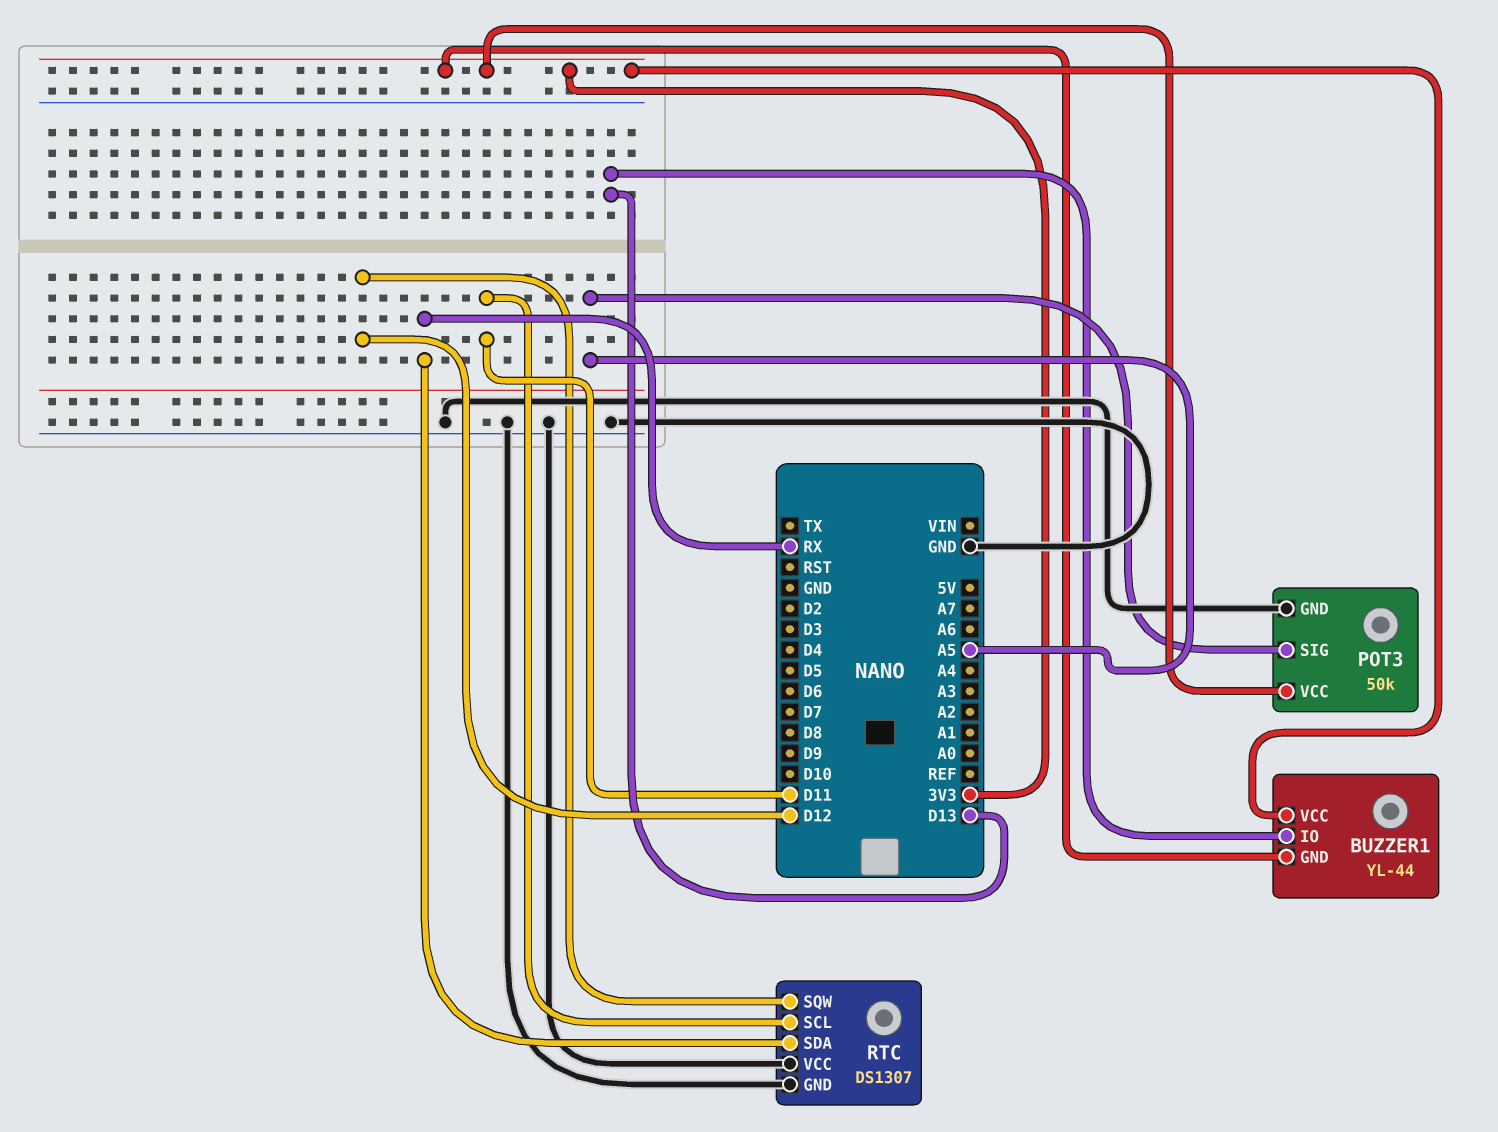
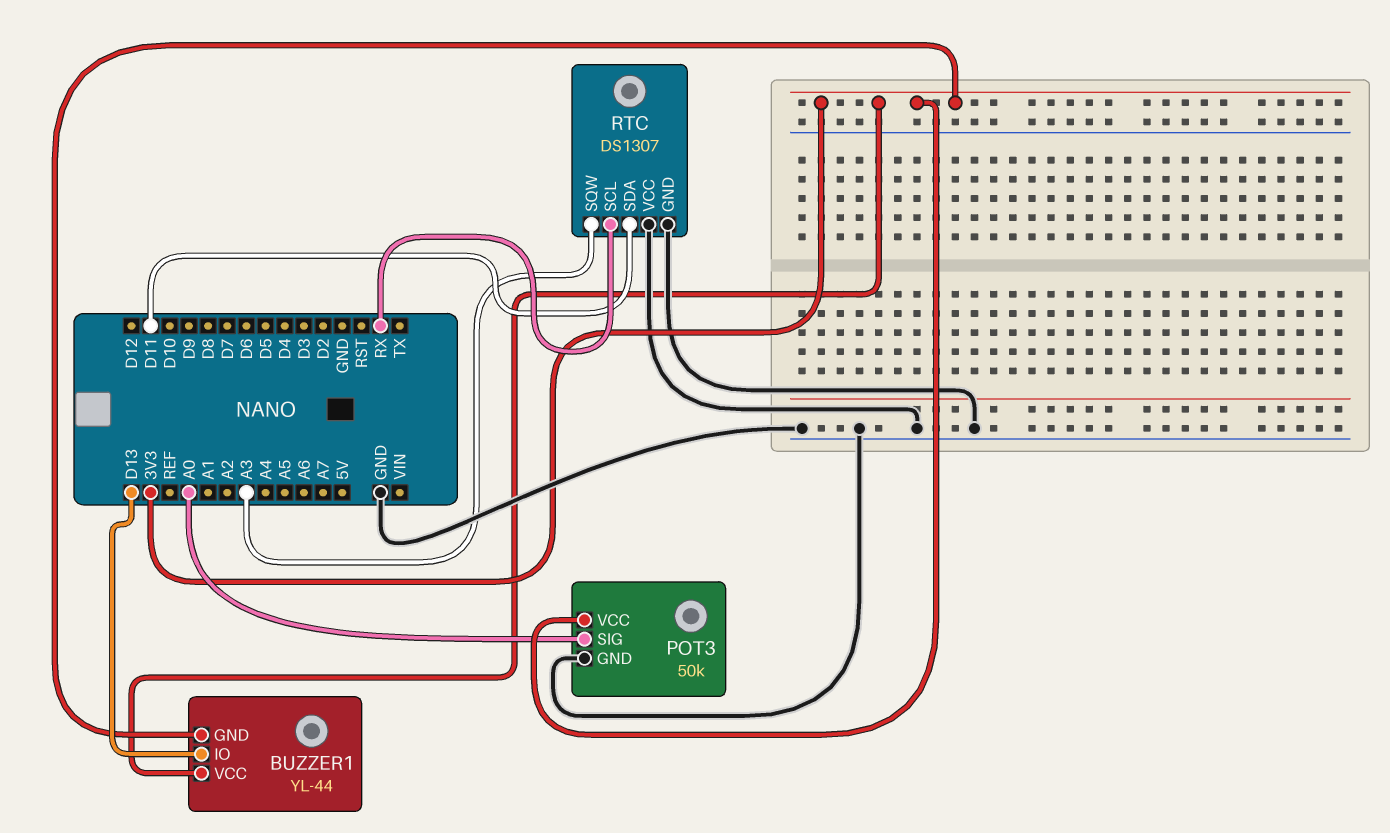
POT3 pin SIG: A5 -> A0
RTC pin SCL: D11 -> RX
RTC pin SDA: RX -> D11
RTC pin SQW: D12 -> A3

